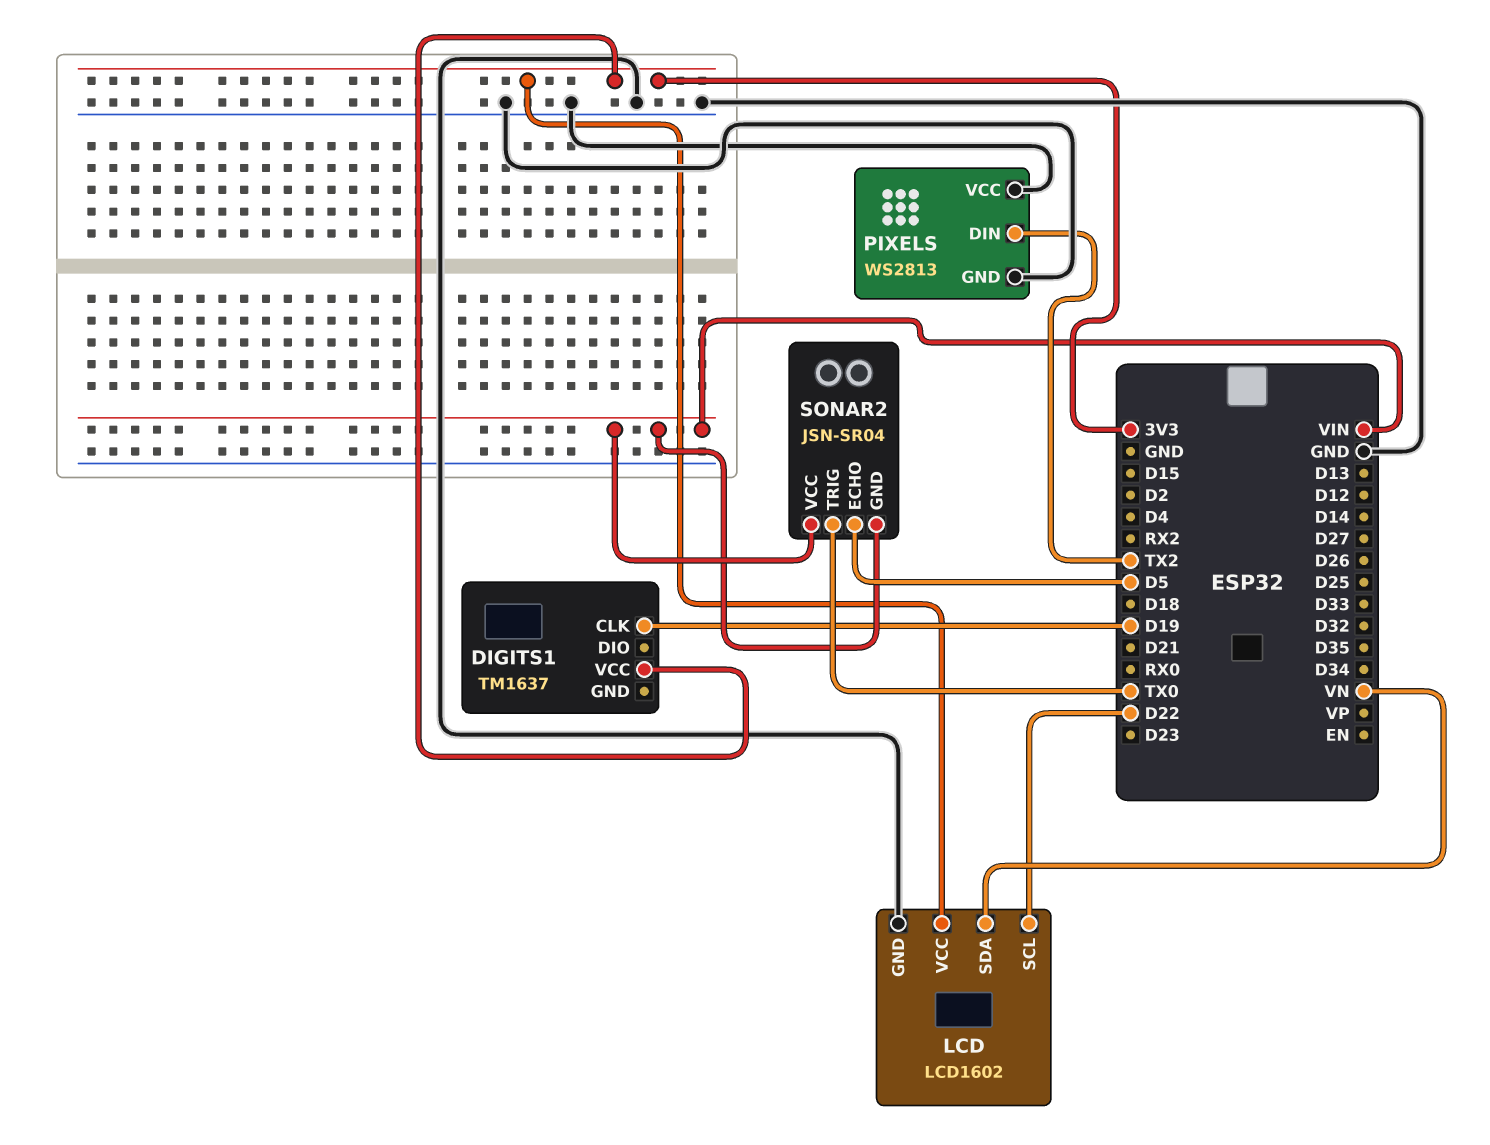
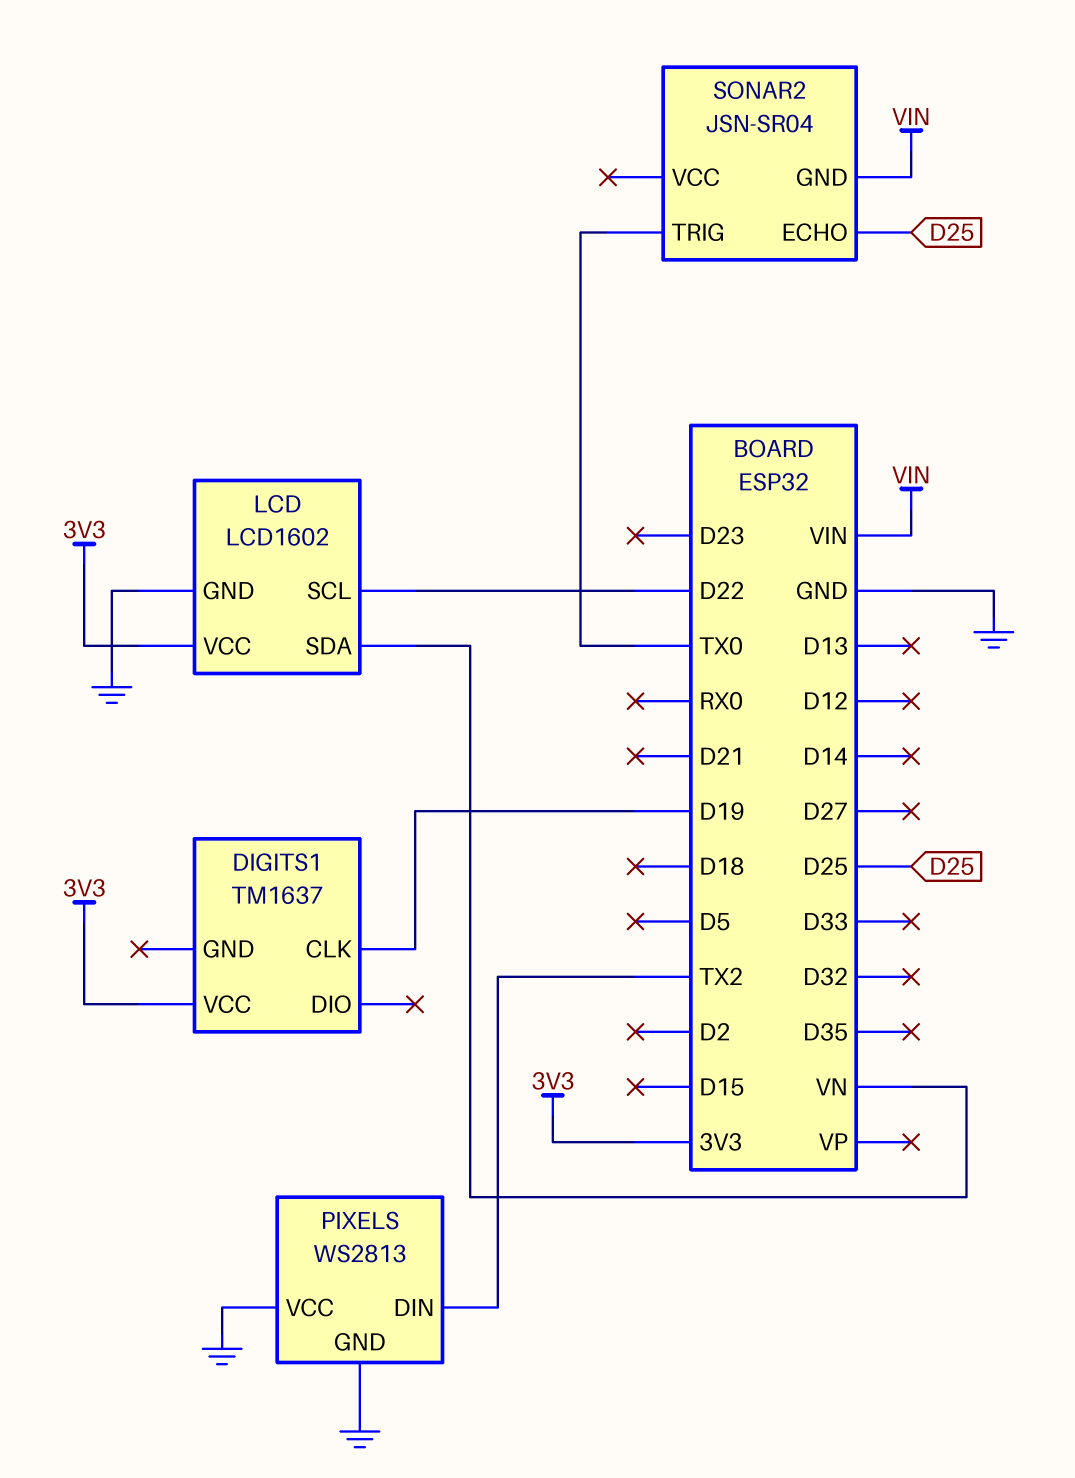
SONAR2 pin ECHO: D5 -> D25
SONAR2 pin VCC: VIN -> none

